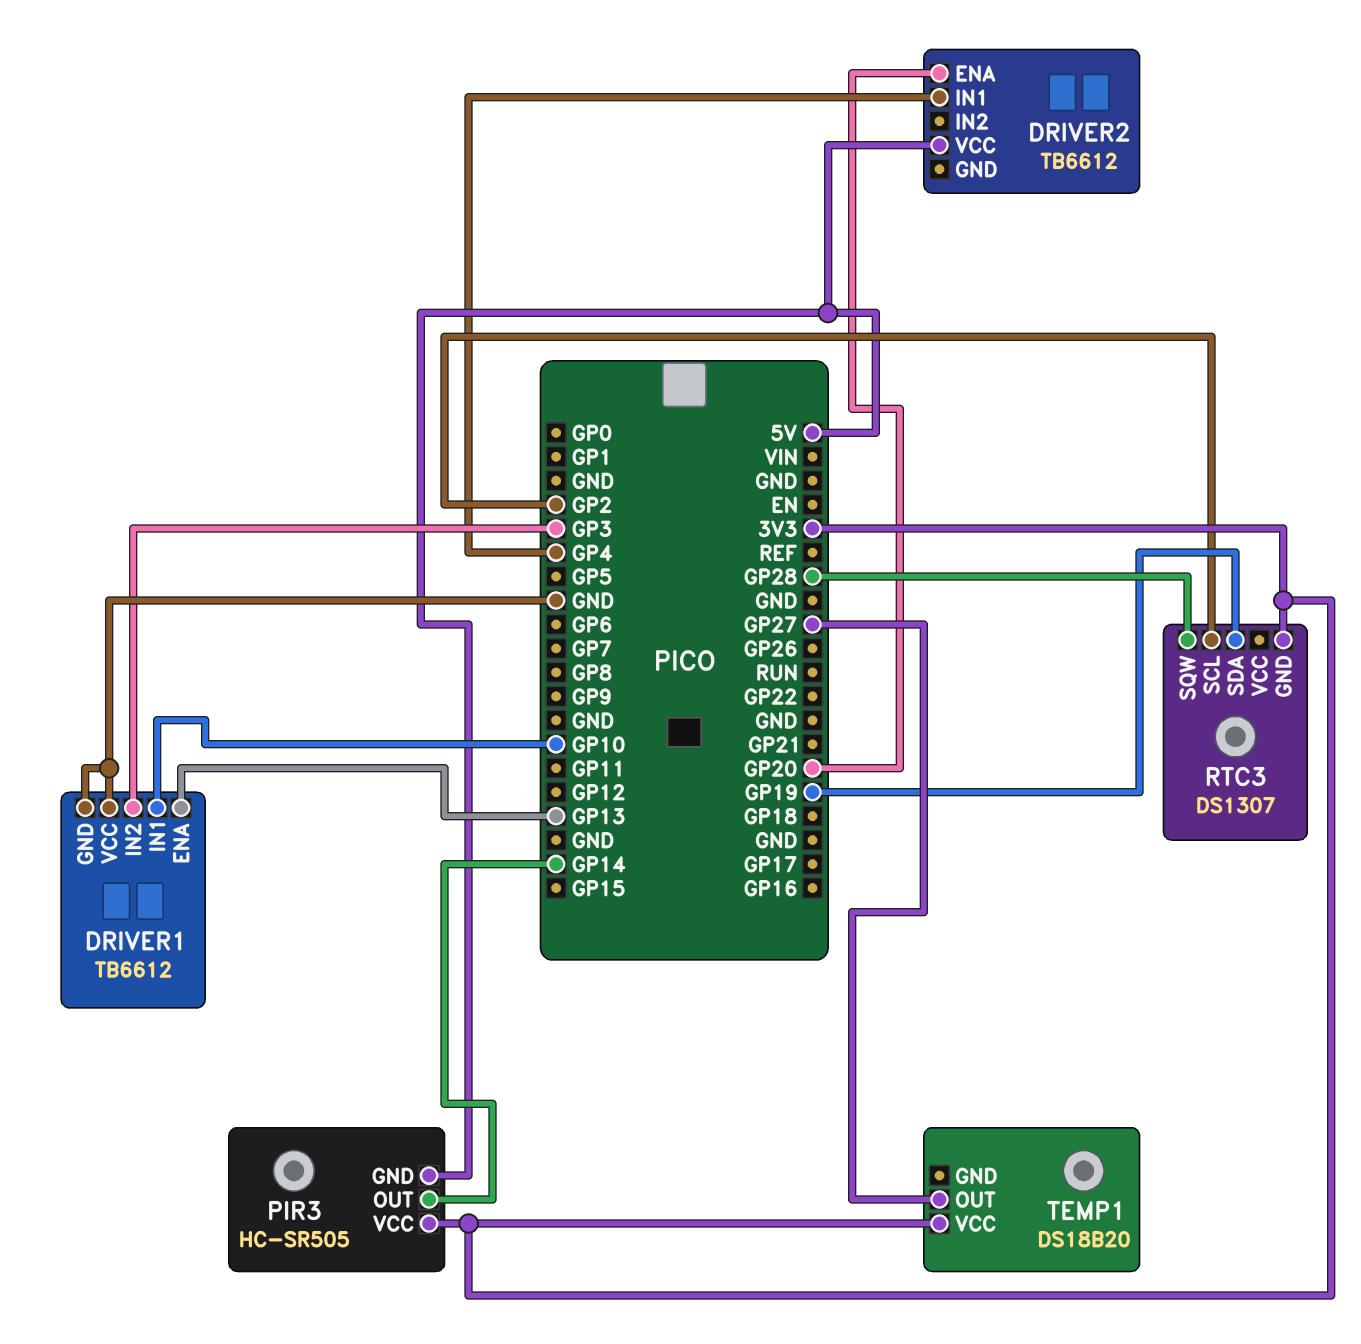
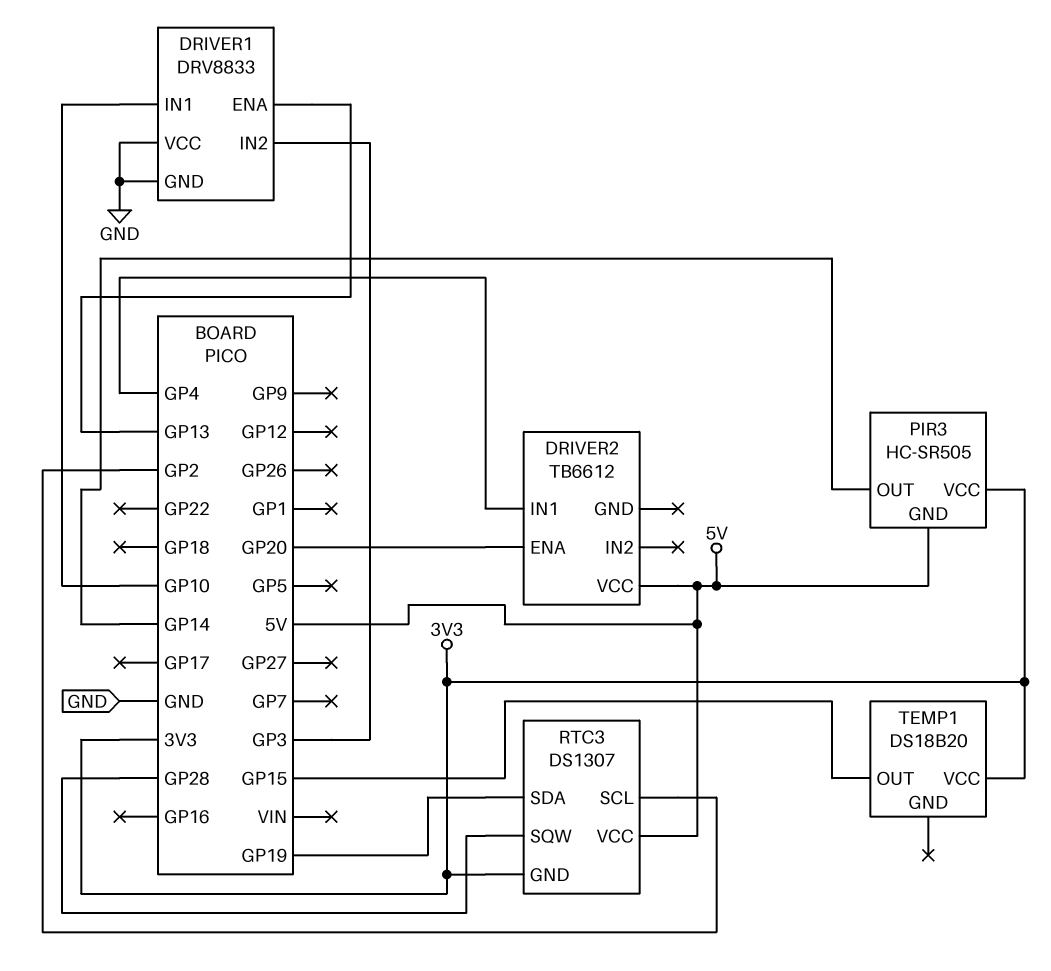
DRIVER1: TB6612 -> DRV8833
RTC3 pin VCC: none -> 5V
TEMP1 pin OUT: GP27 -> GP15

